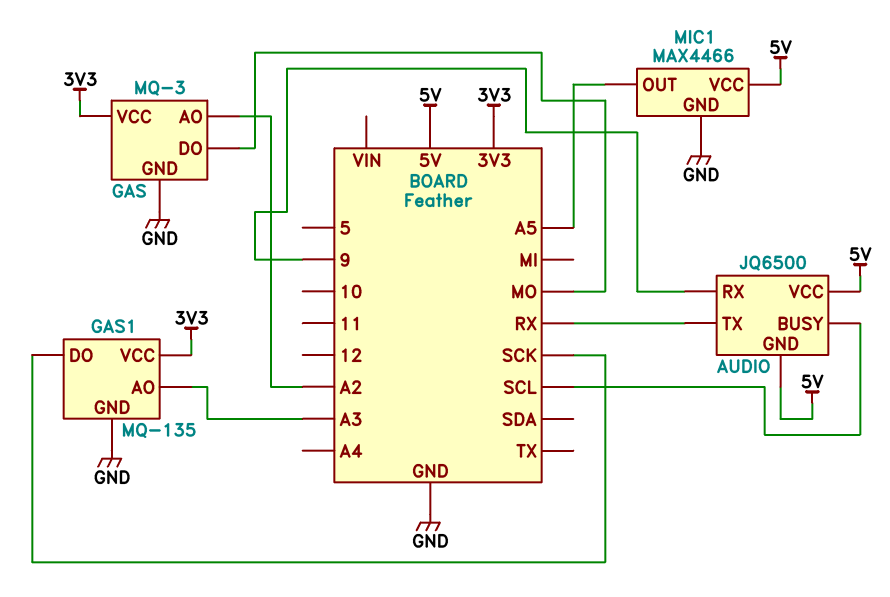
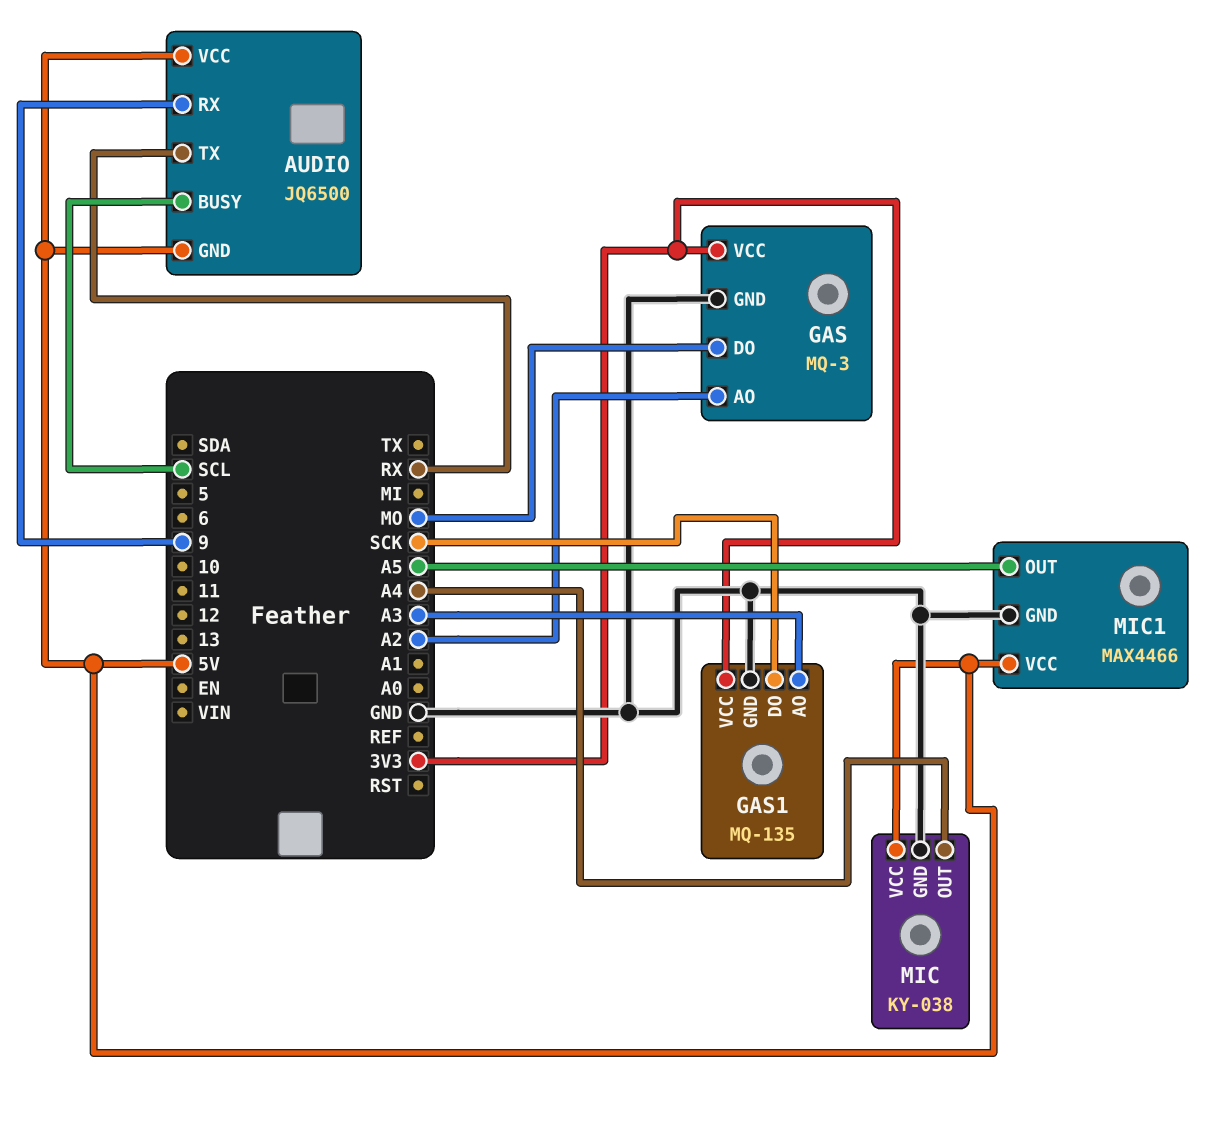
MIC: none -> KY-038
MIC pin GND: none -> GND
MIC pin OUT: none -> A4
MIC pin VCC: none -> 5V

